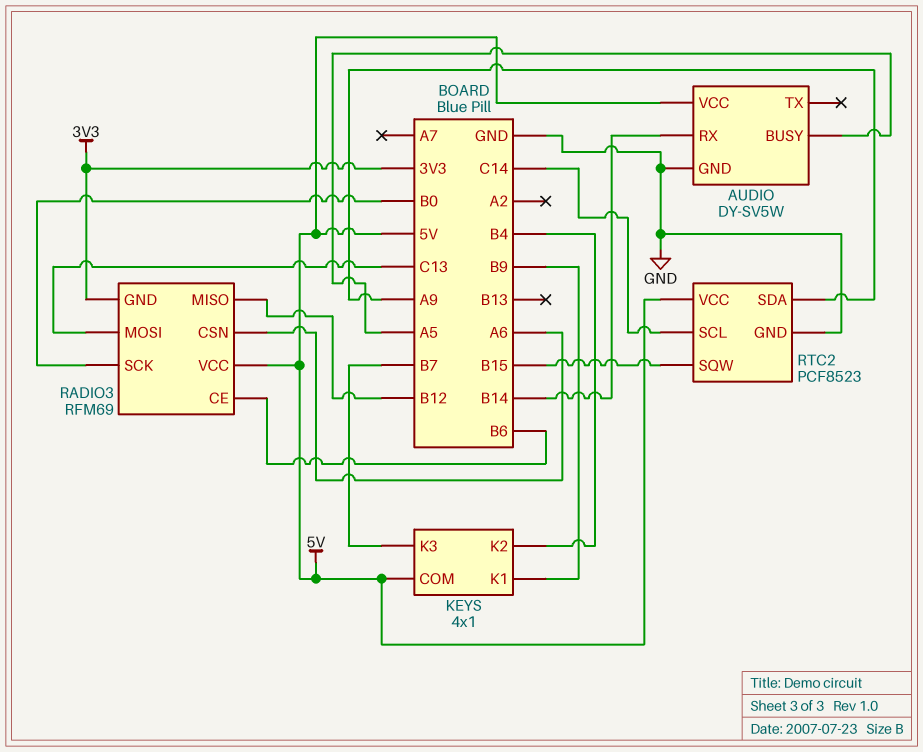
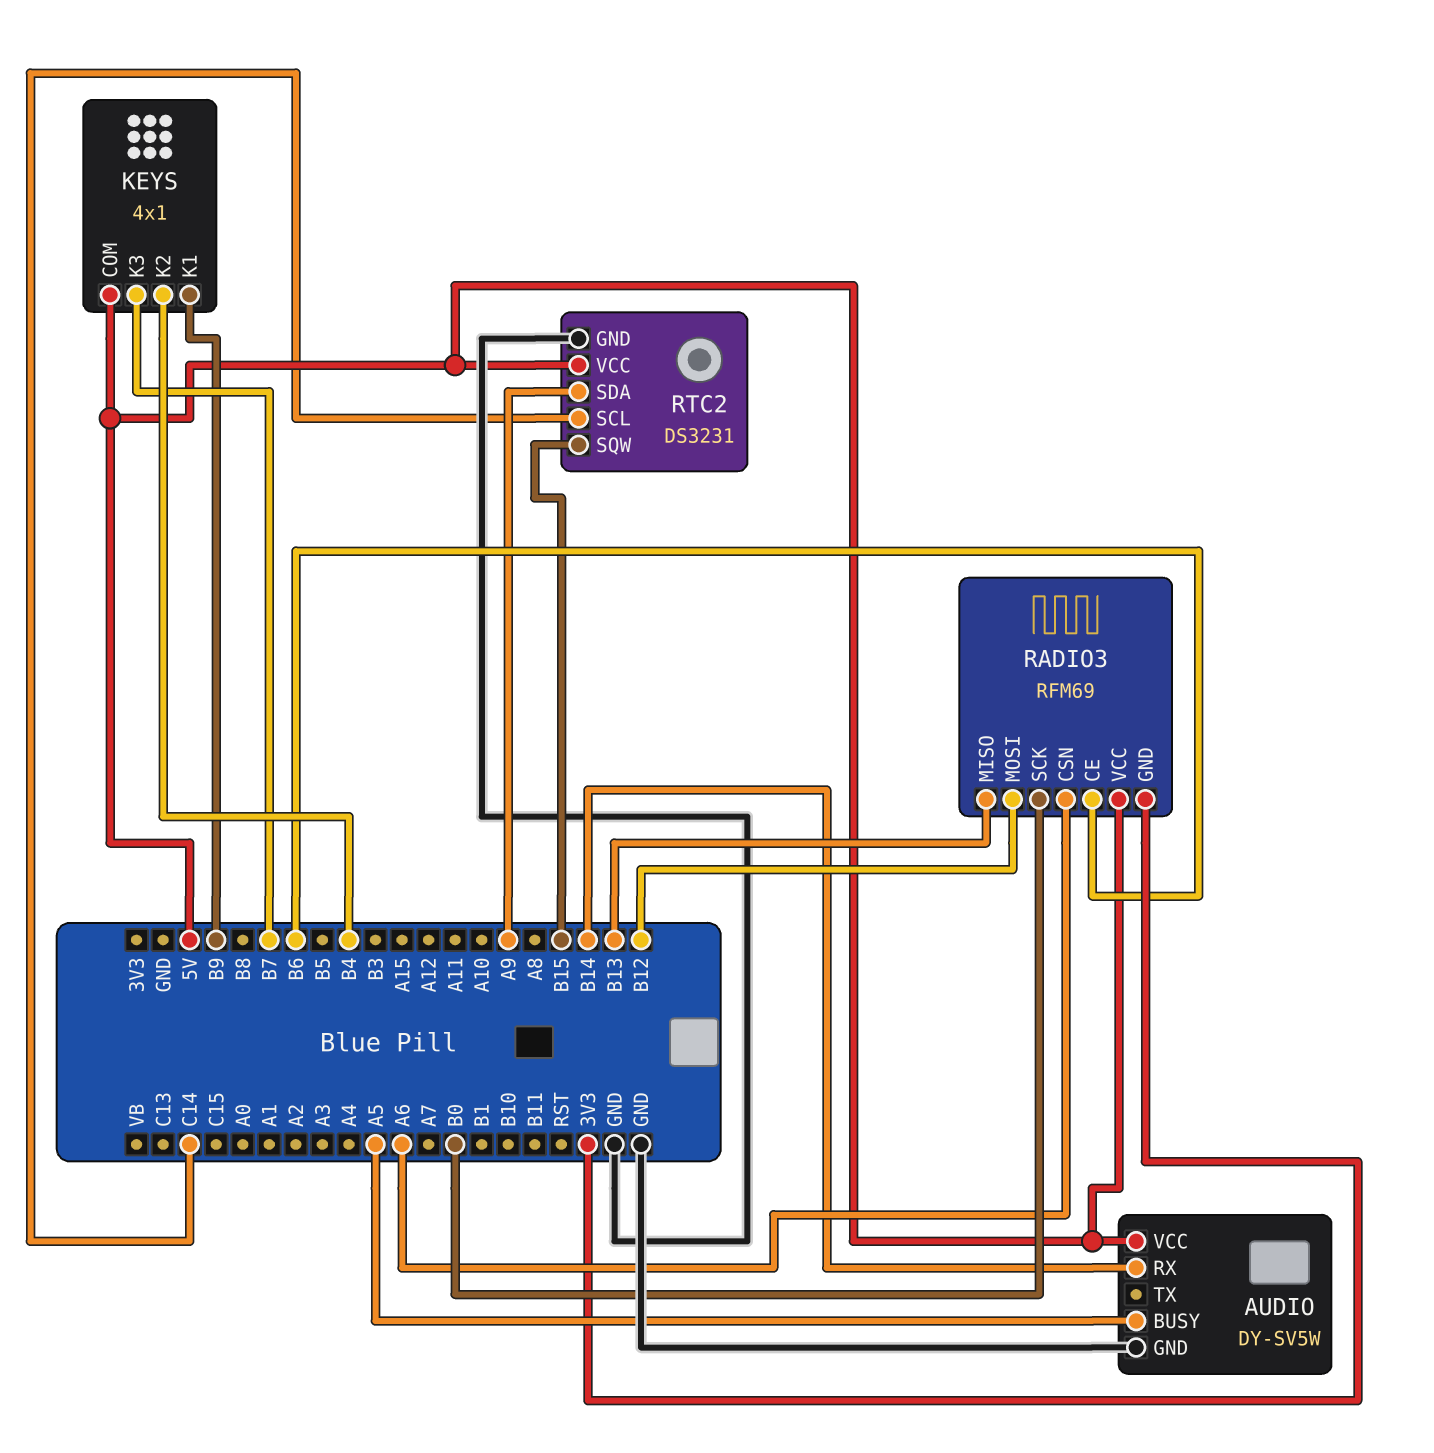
RADIO3 pin MISO: B12 -> B13
RADIO3 pin MOSI: C13 -> B12
RTC2: PCF8523 -> DS3231

